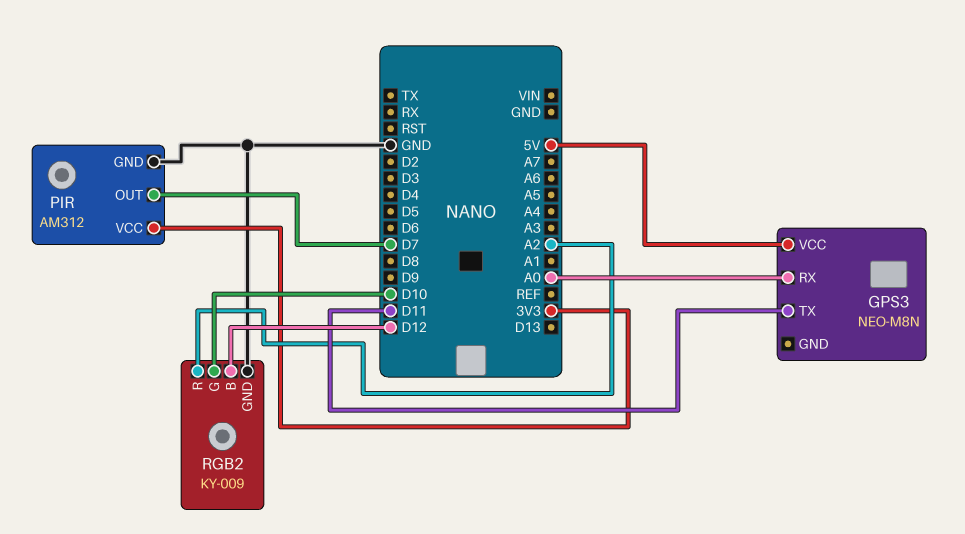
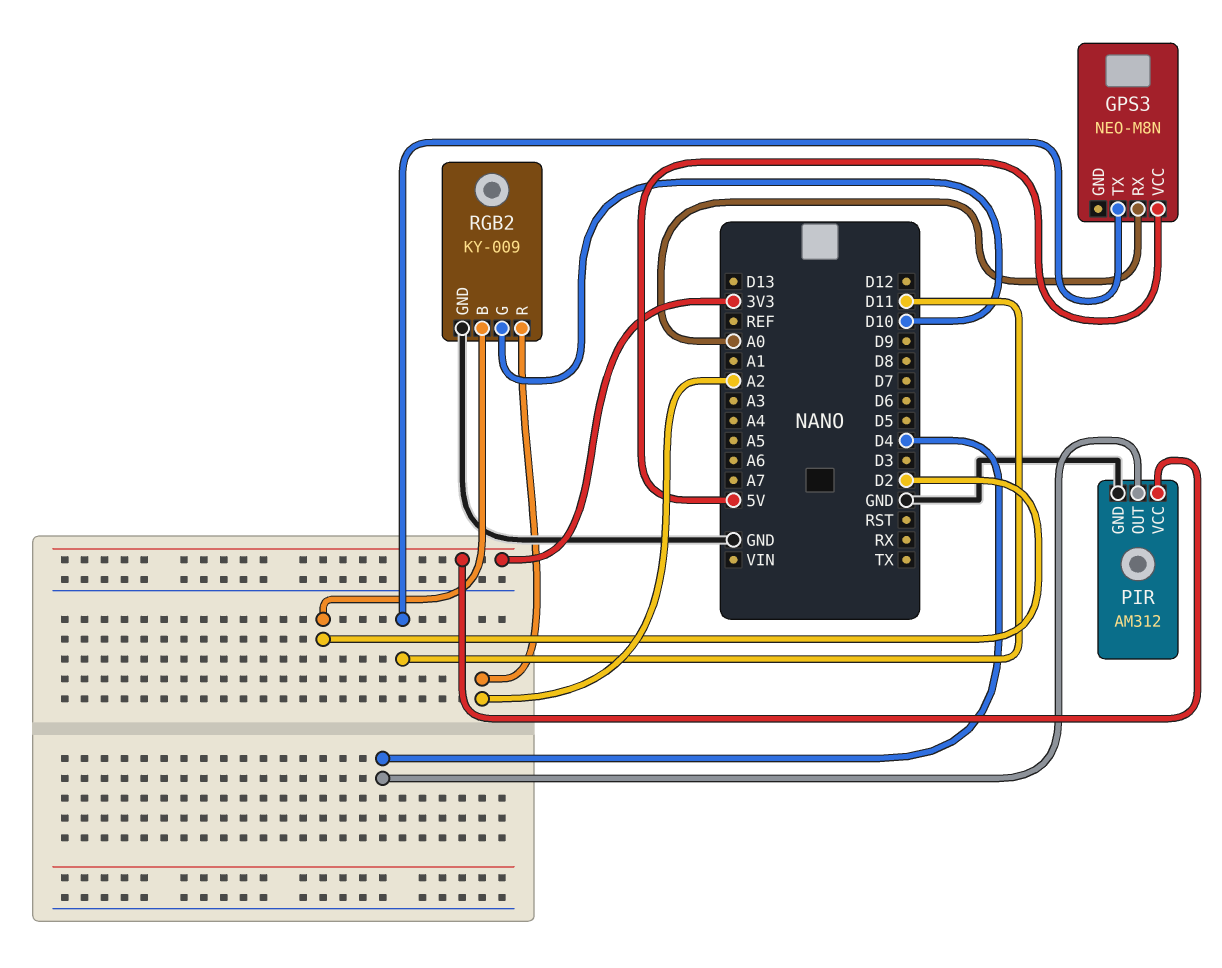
PIR pin OUT: D7 -> D4
RGB2 pin B: D12 -> D2

